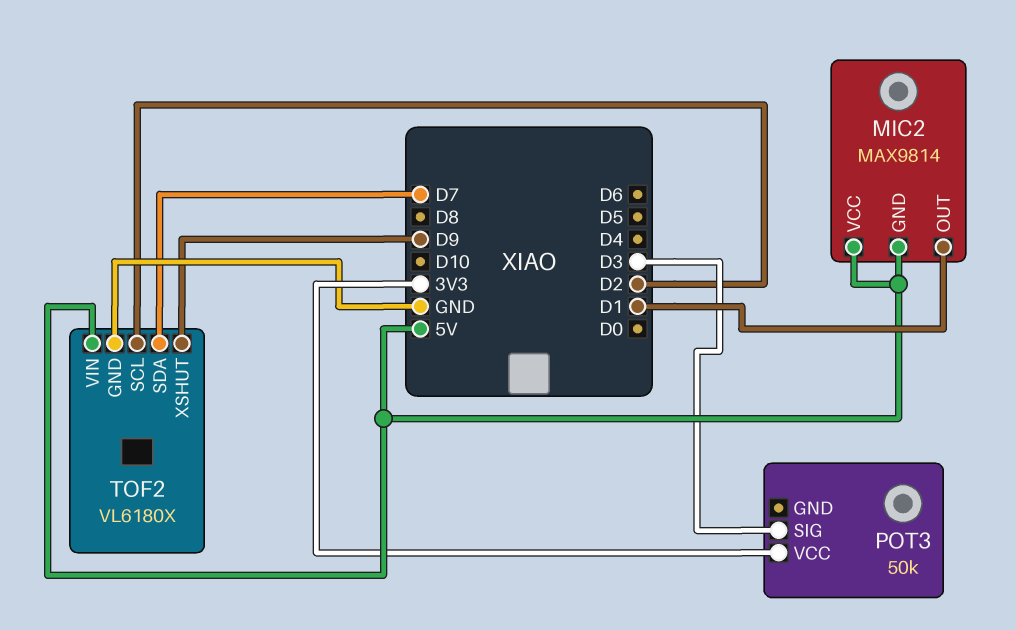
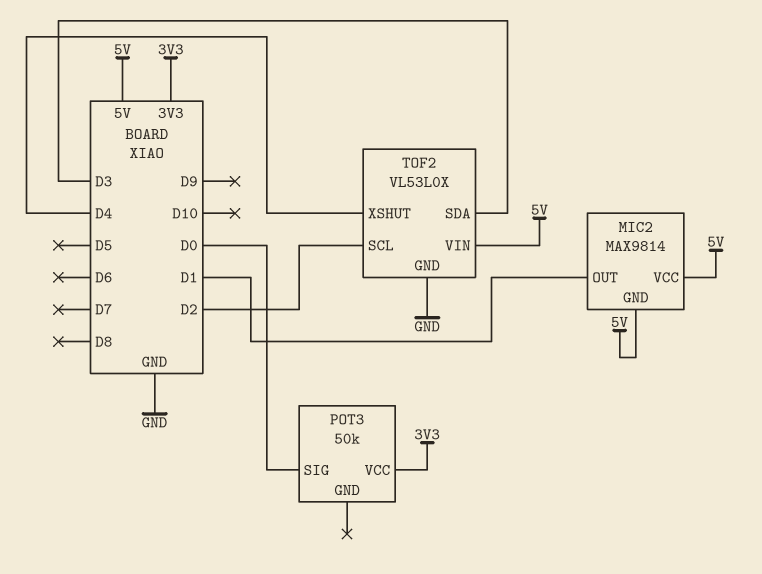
POT3 pin SIG: D3 -> D0
TOF2: VL6180X -> VL53L0X
TOF2 pin SDA: D7 -> D3
TOF2 pin XSHUT: D9 -> D4

